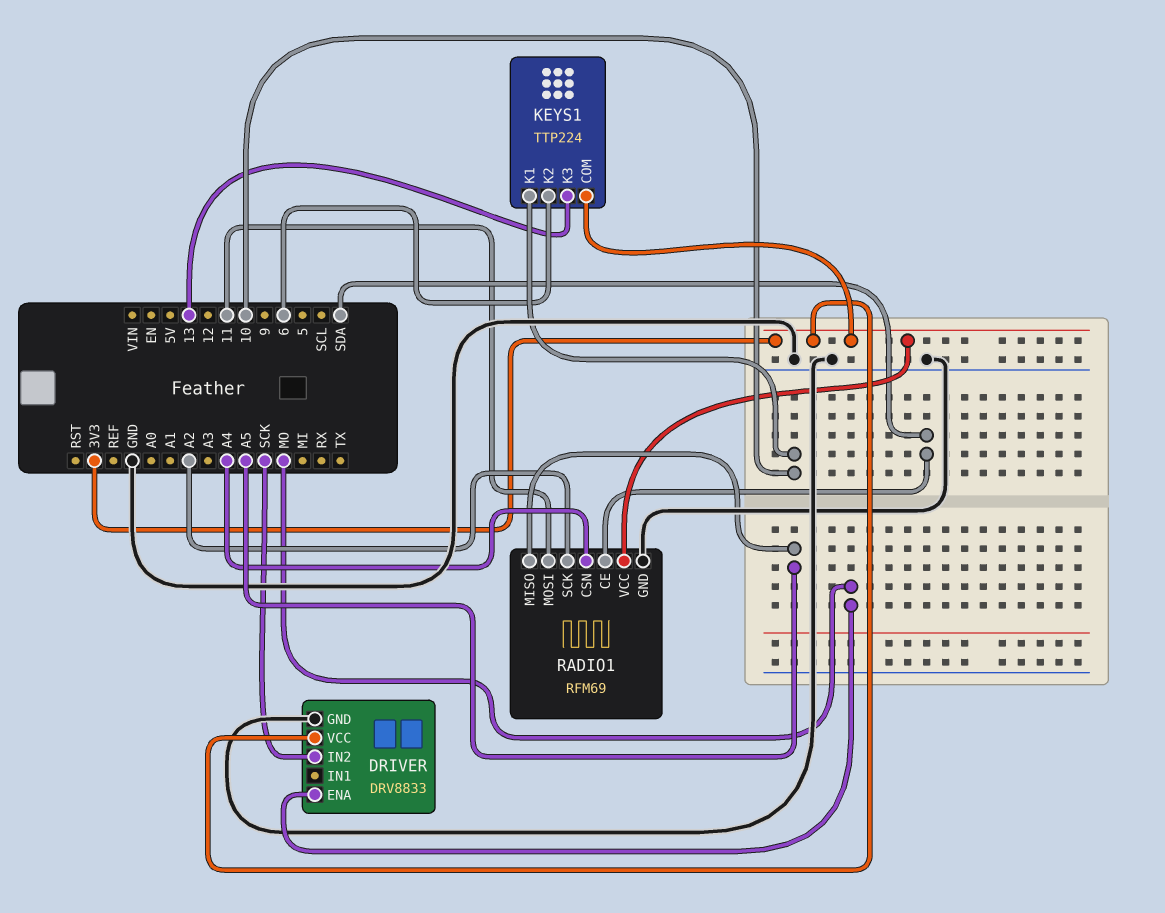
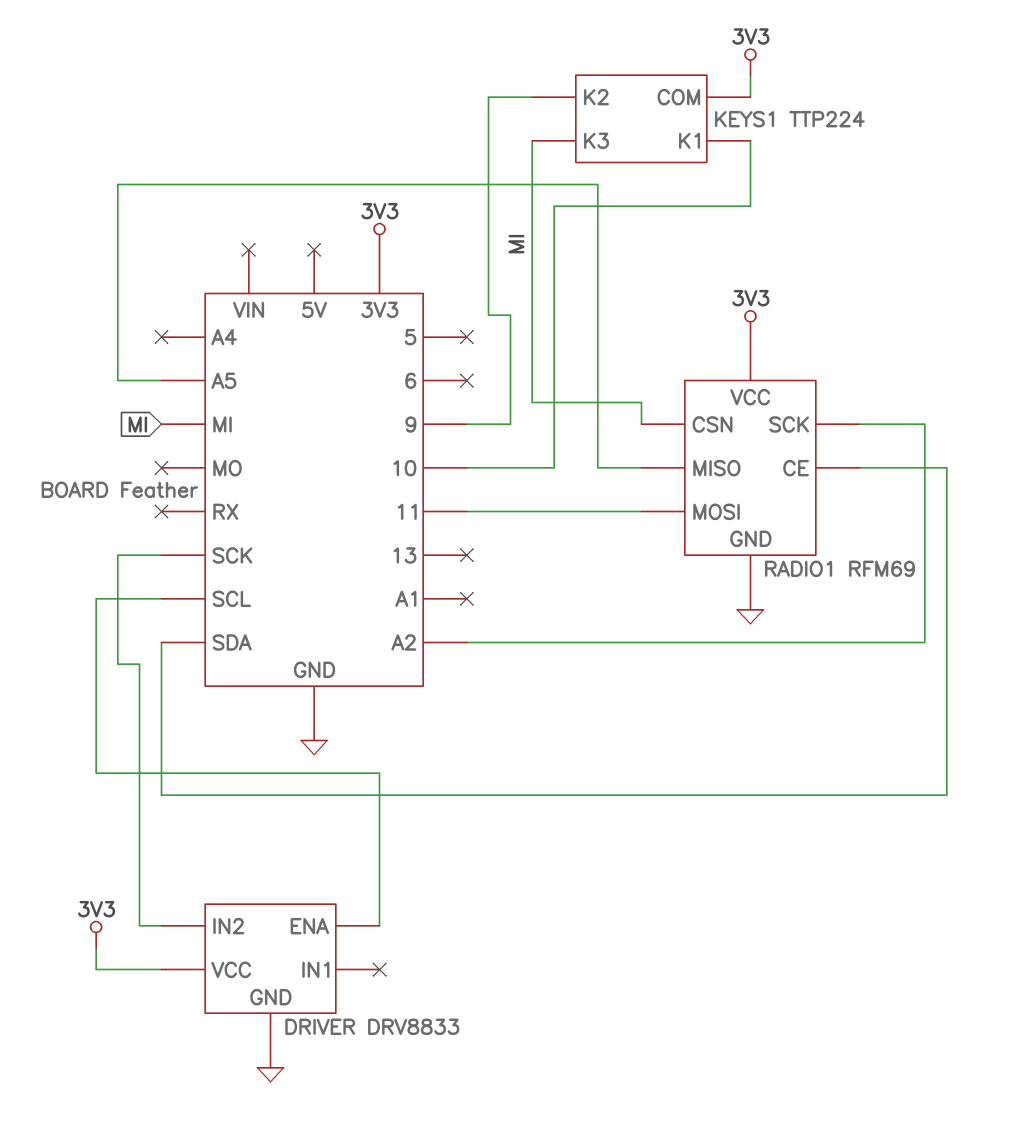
DRIVER pin ENA: MO -> SCL
KEYS1 pin K2: 6 -> 9
KEYS1 pin K3: 13 -> MI
RADIO1 pin CSN: A4 -> MI

